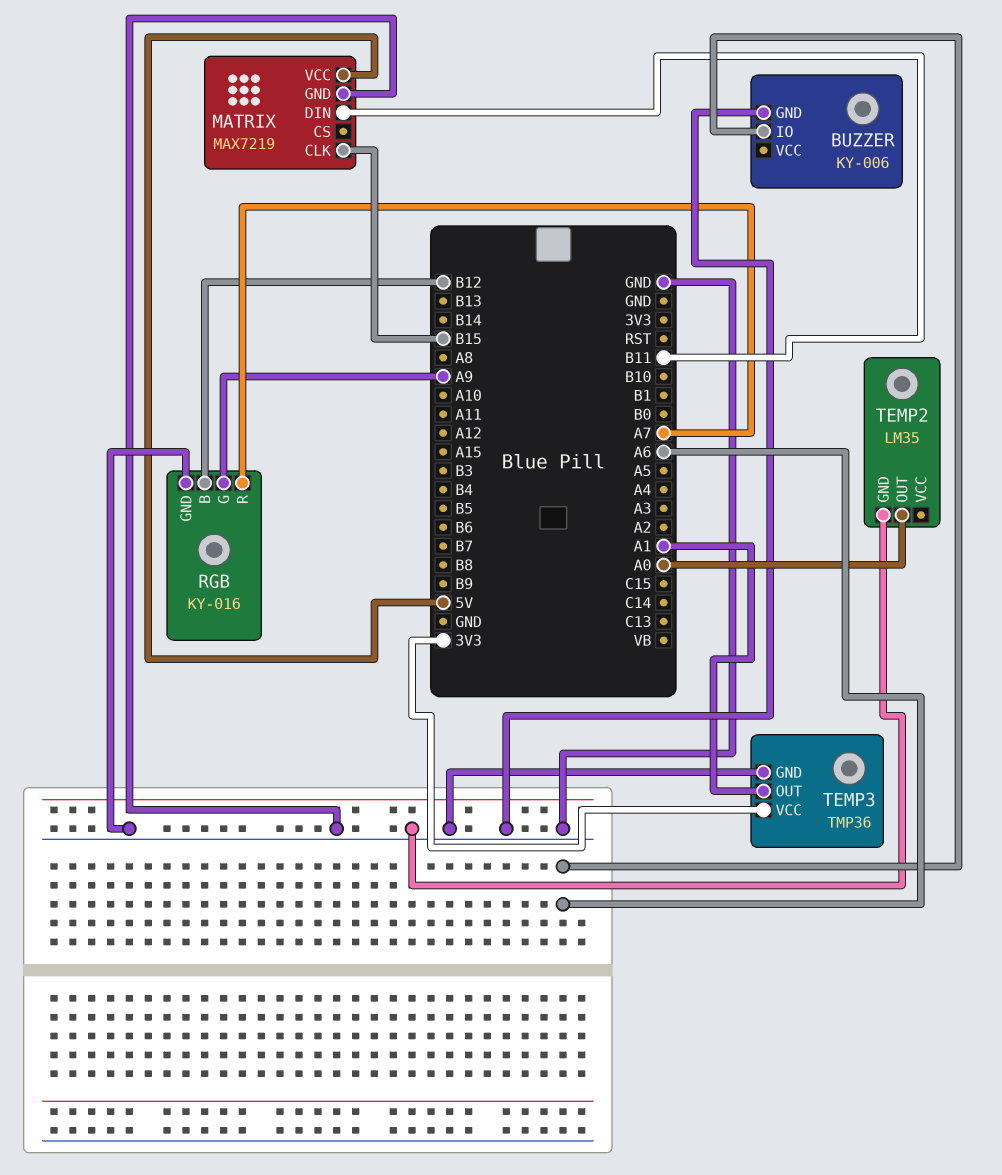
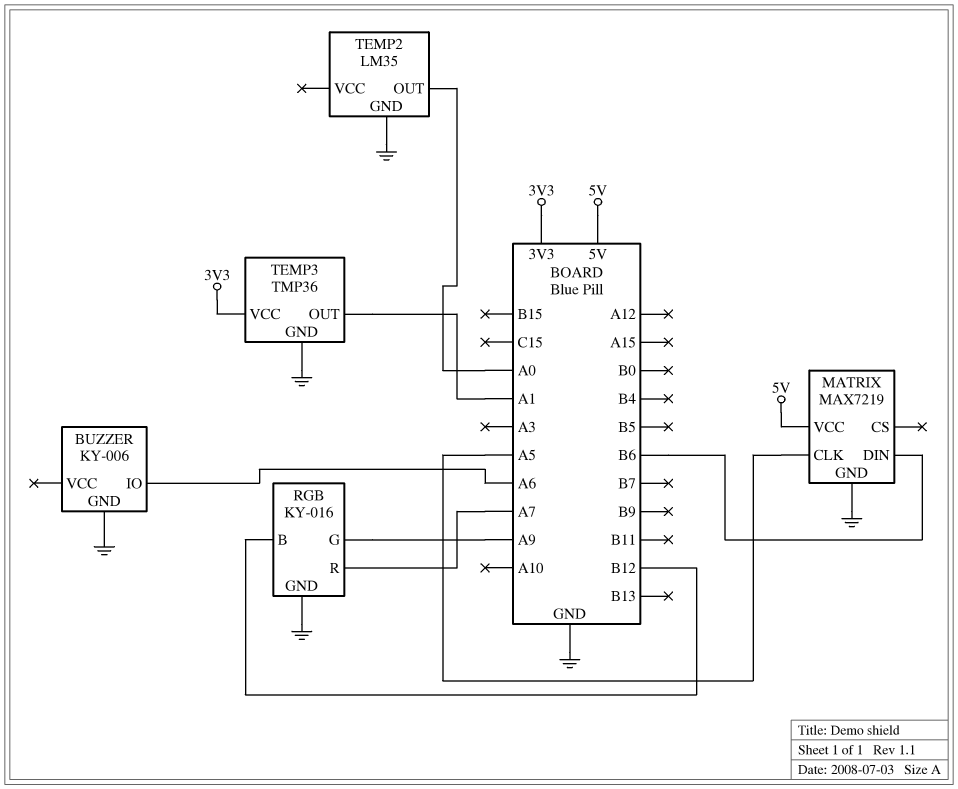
MATRIX pin CLK: B15 -> A5
MATRIX pin DIN: B11 -> B6

